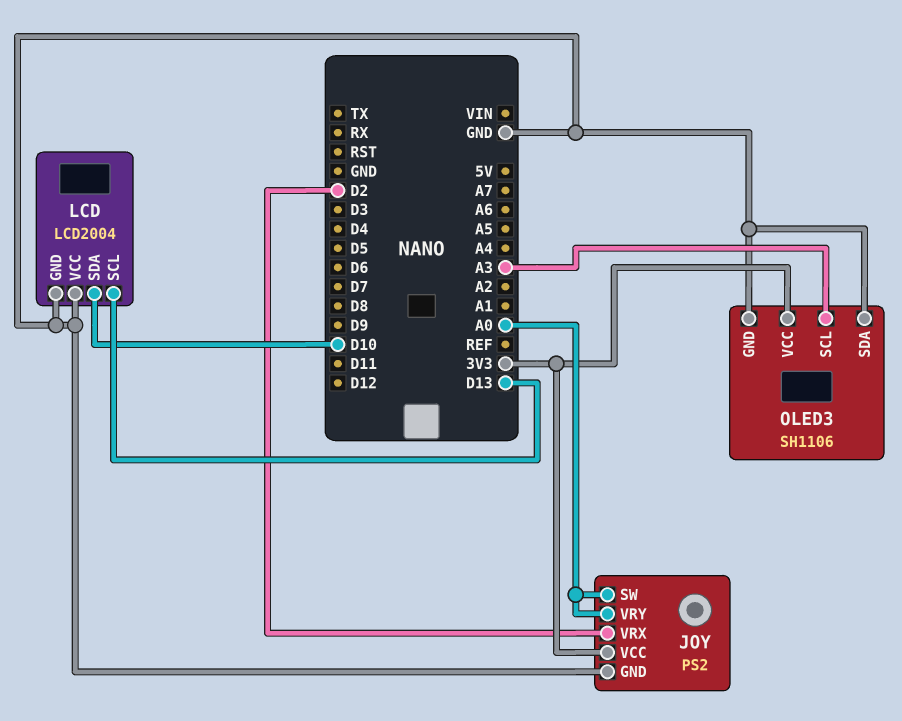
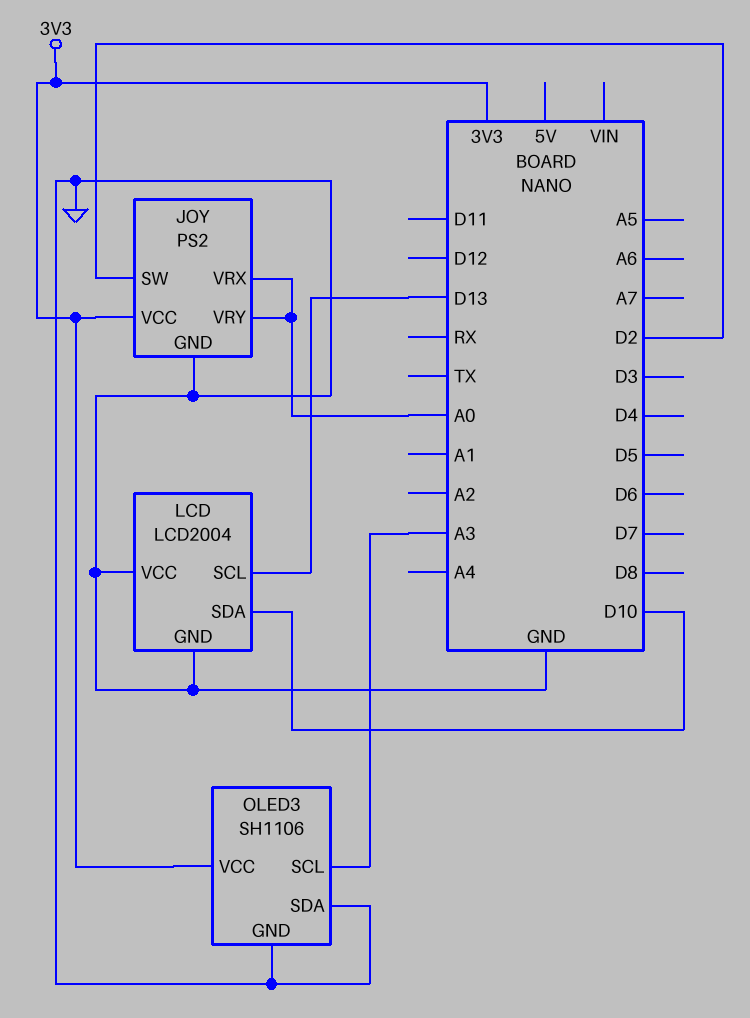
JOY pin SW: A0 -> D2
JOY pin VRX: D2 -> A0

